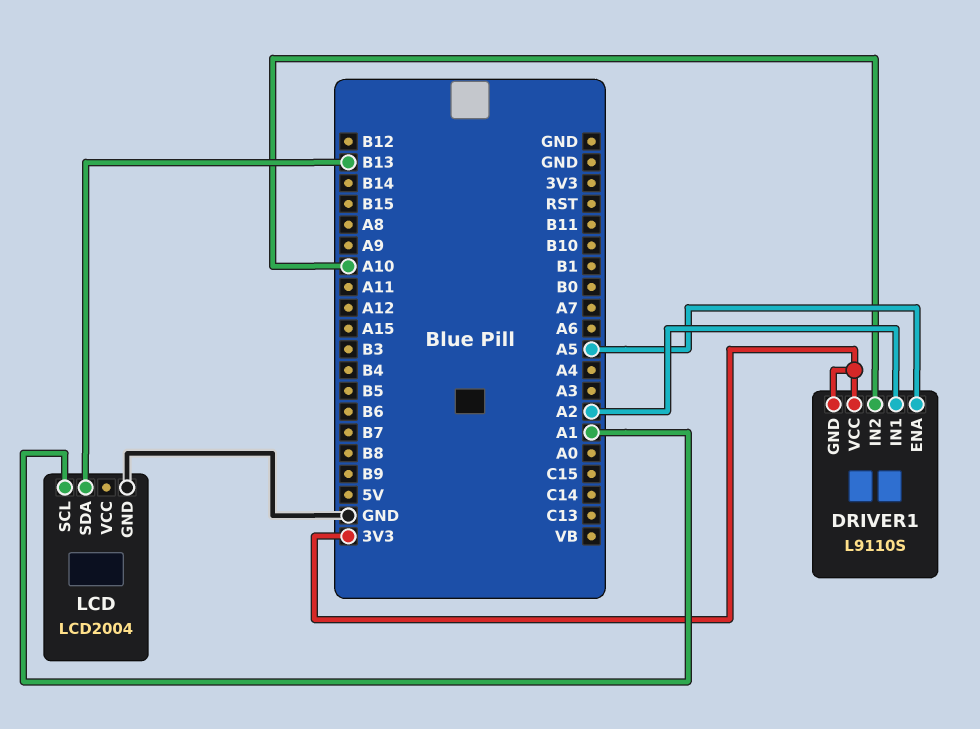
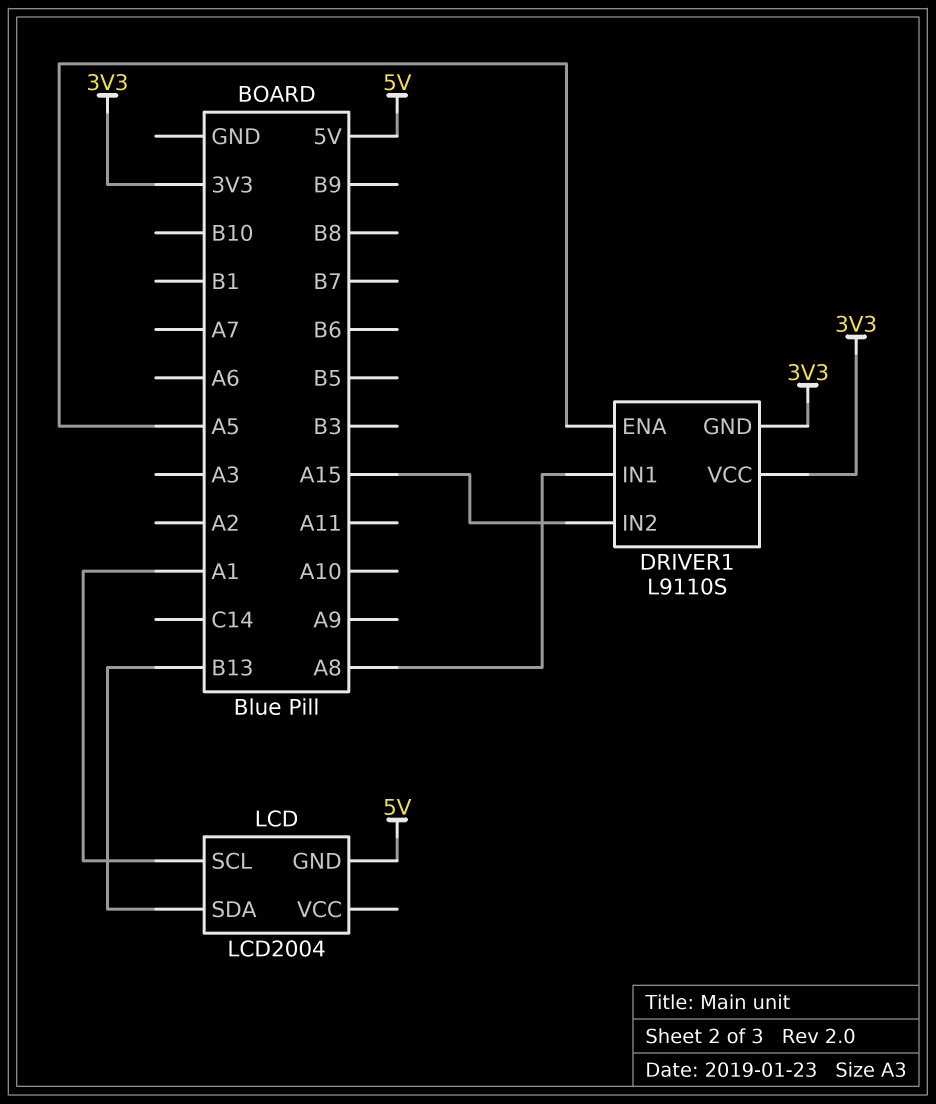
DRIVER1 pin IN1: A2 -> A8
DRIVER1 pin IN2: A10 -> A15
LCD pin GND: GND -> 5V

